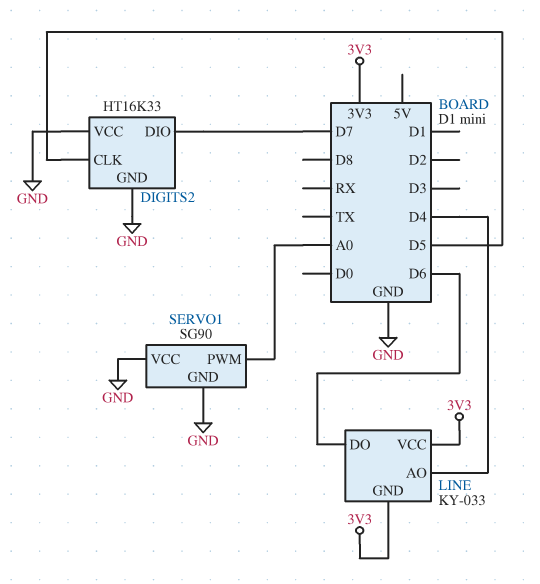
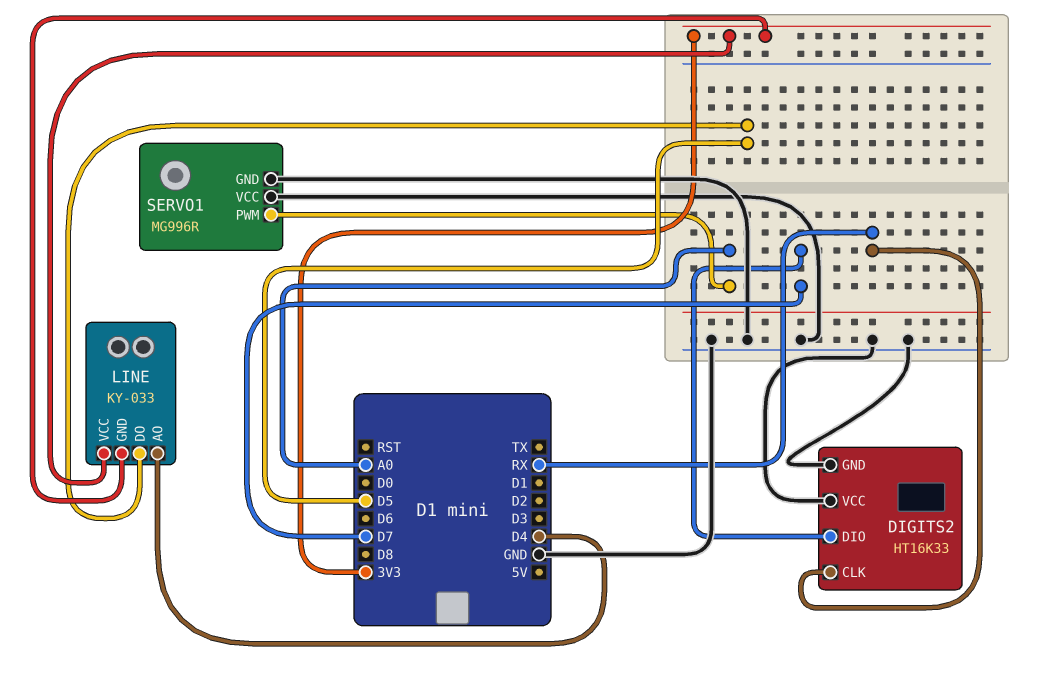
DIGITS2 pin CLK: D5 -> RX
LINE pin DO: D6 -> D5
SERVO1: SG90 -> MG996R

